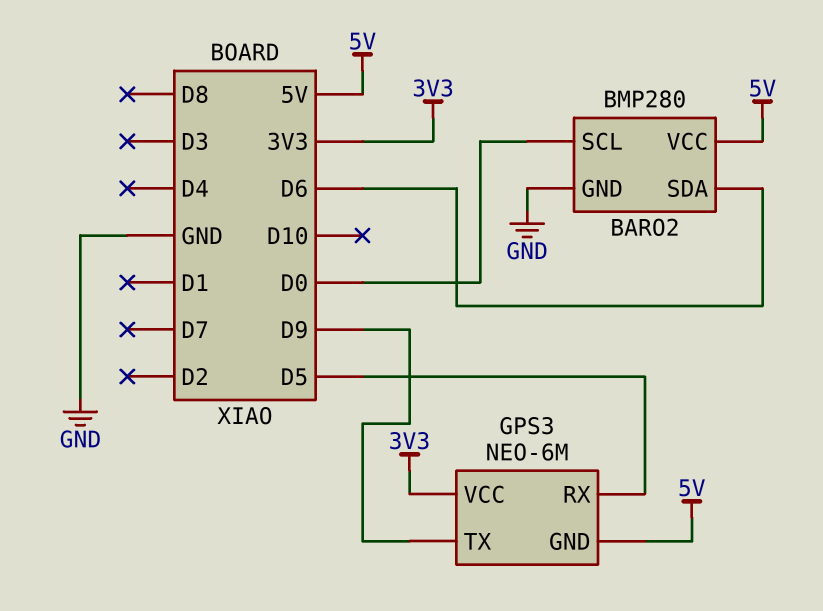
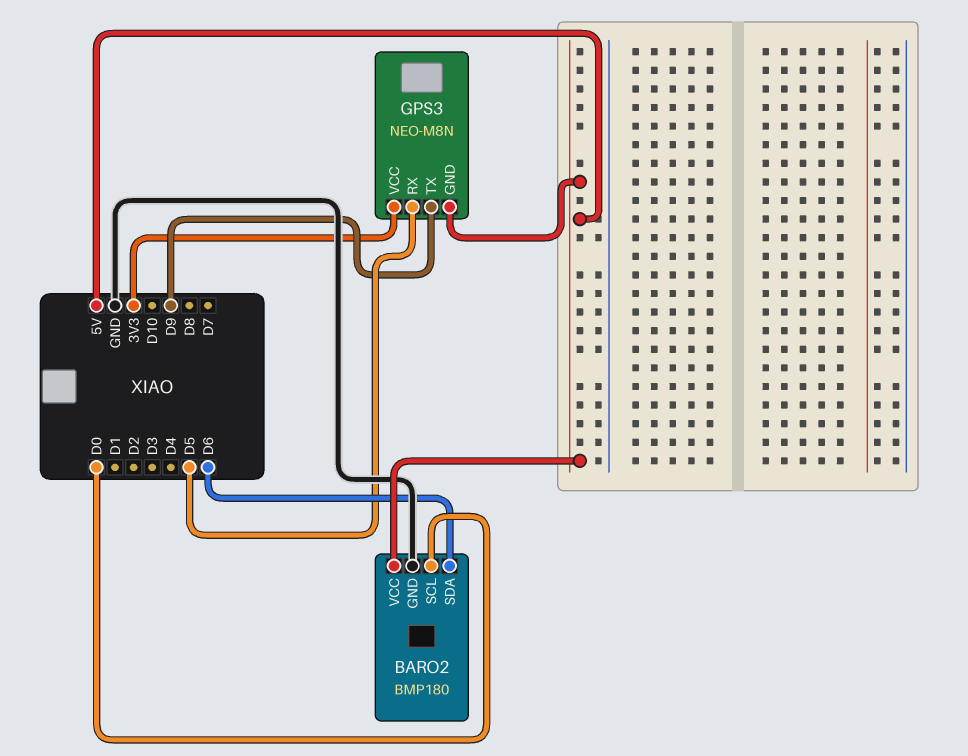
BARO2: BMP280 -> BMP180
GPS3: NEO-6M -> NEO-M8N

